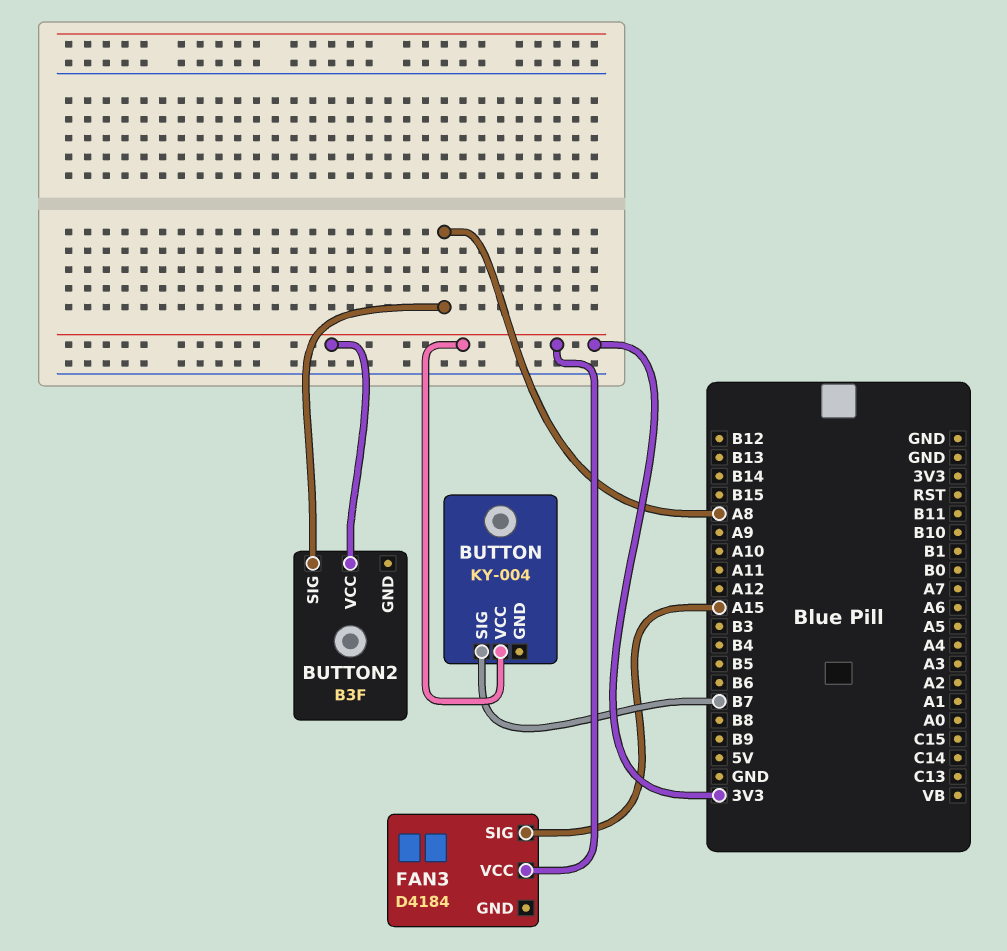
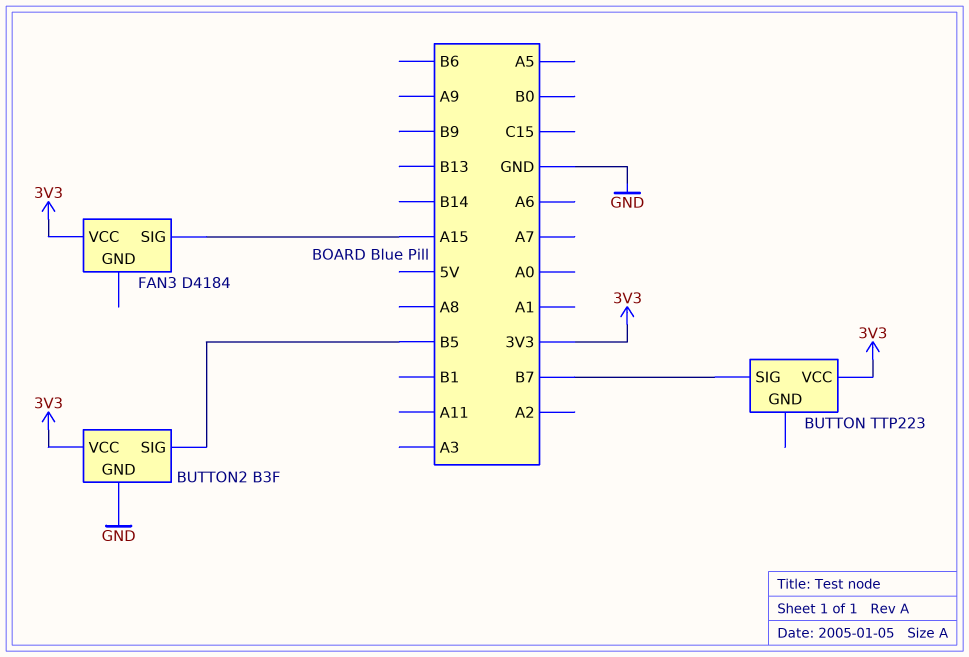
BUTTON: KY-004 -> TTP223
BUTTON2 pin GND: none -> GND
BUTTON2 pin SIG: A8 -> B5

